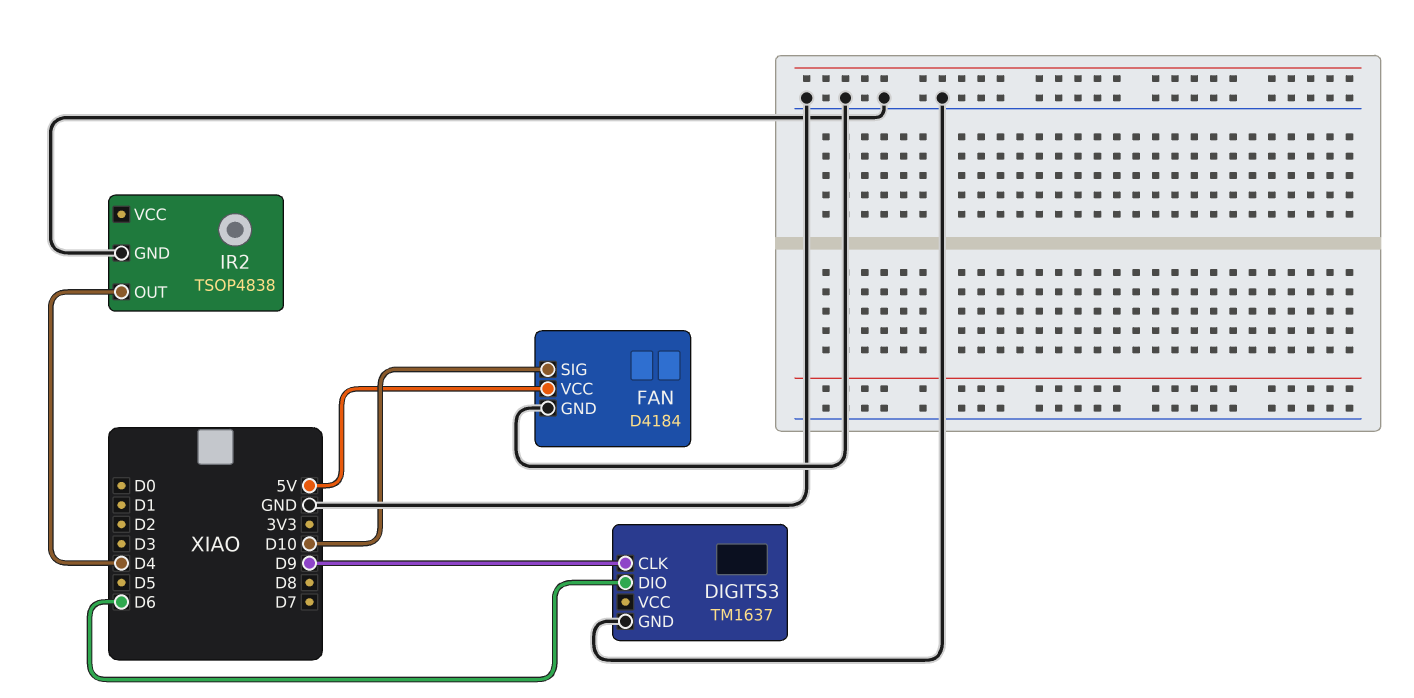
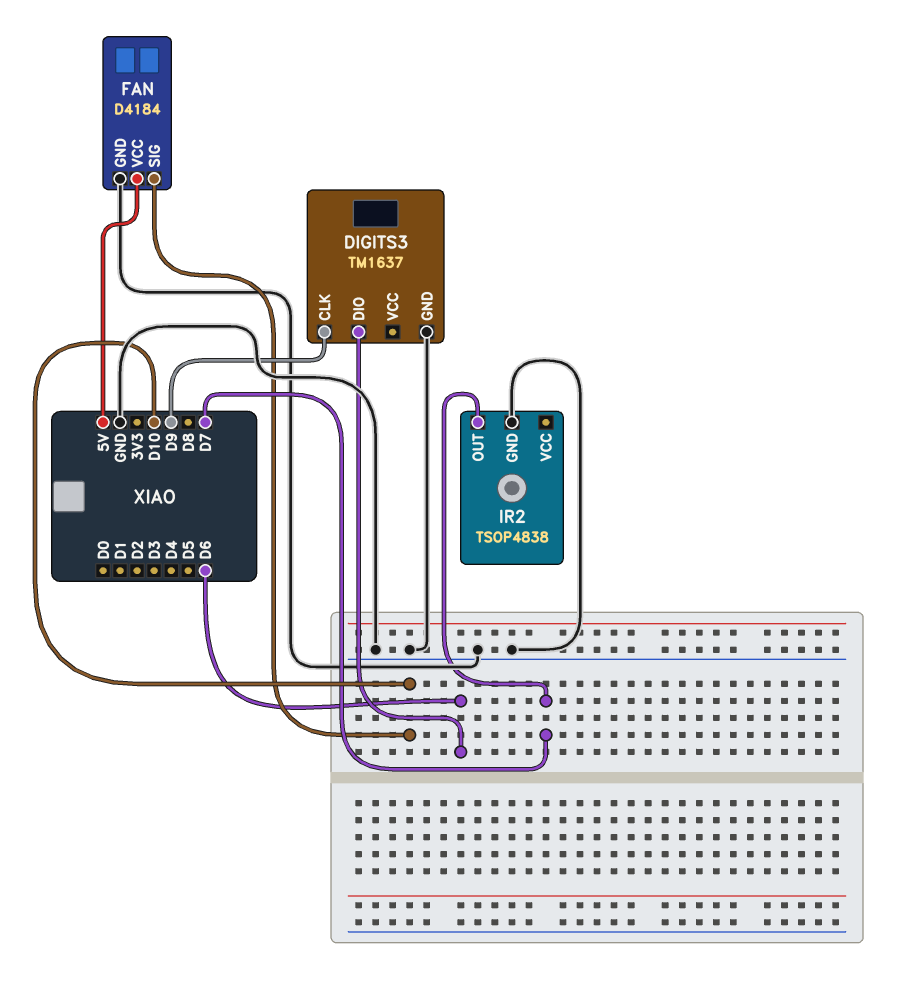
IR2 pin OUT: D4 -> D7

